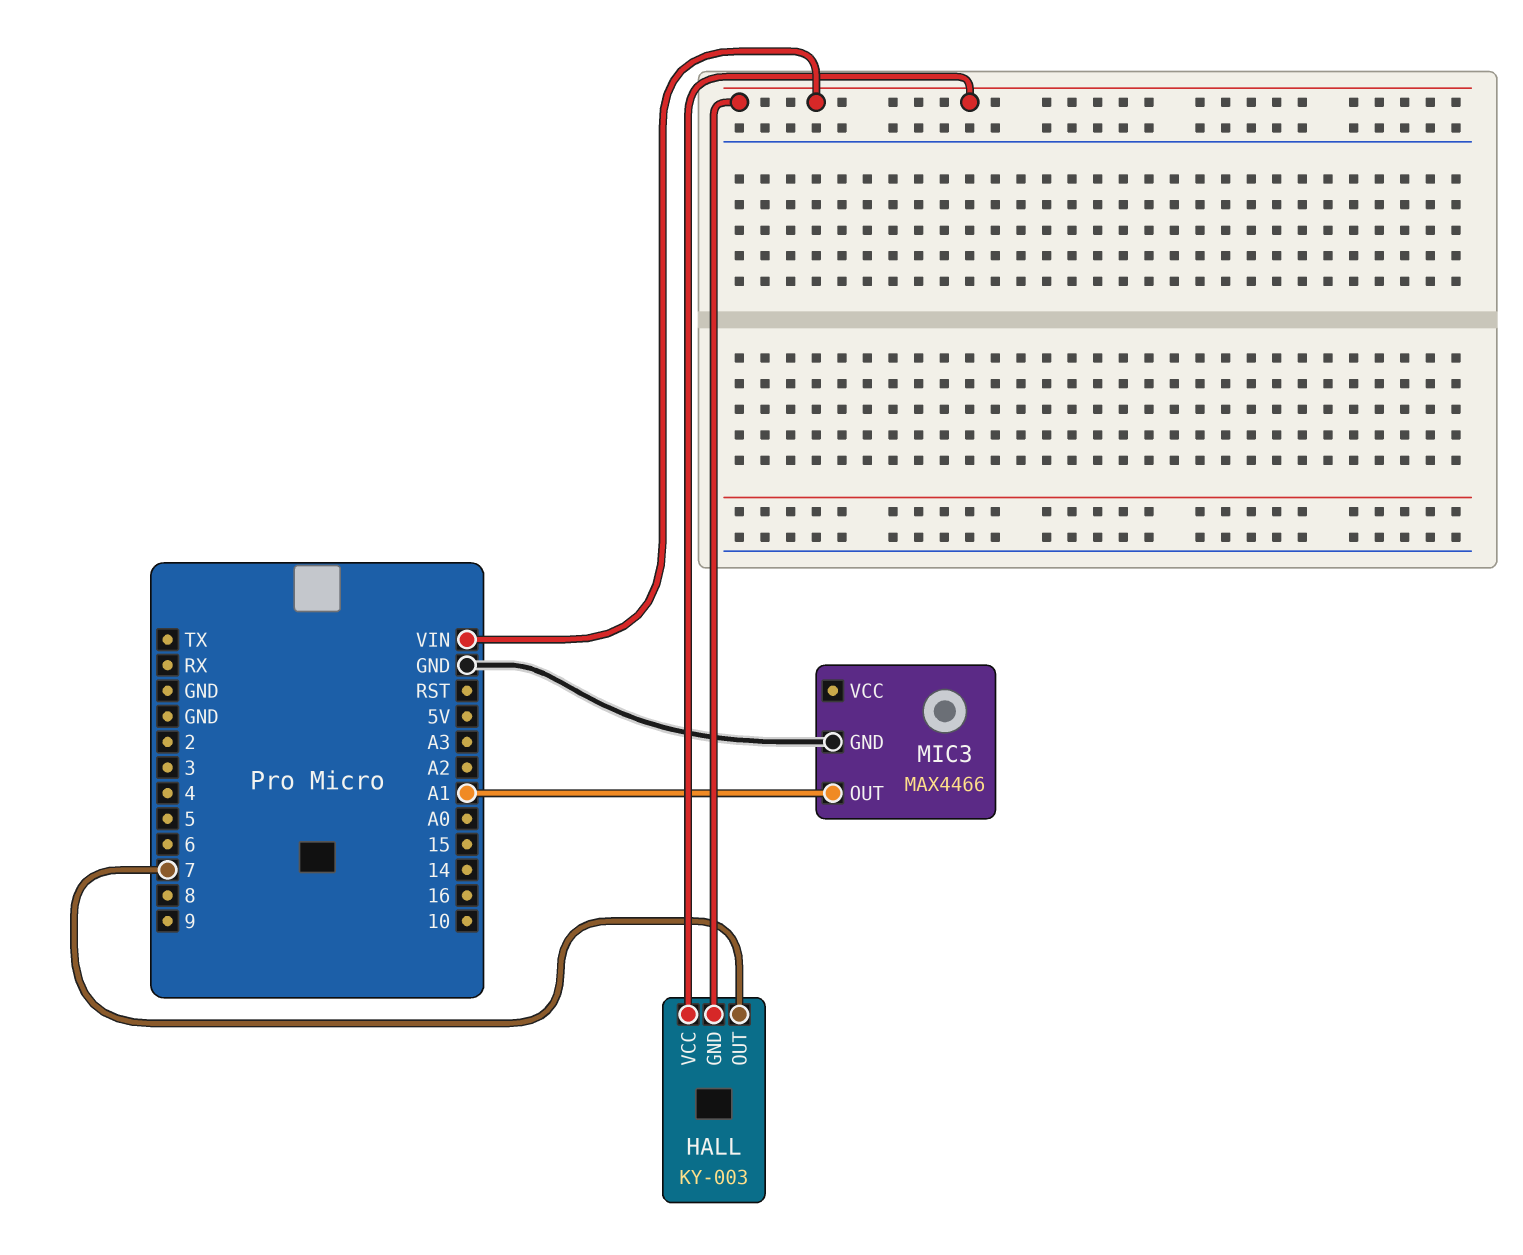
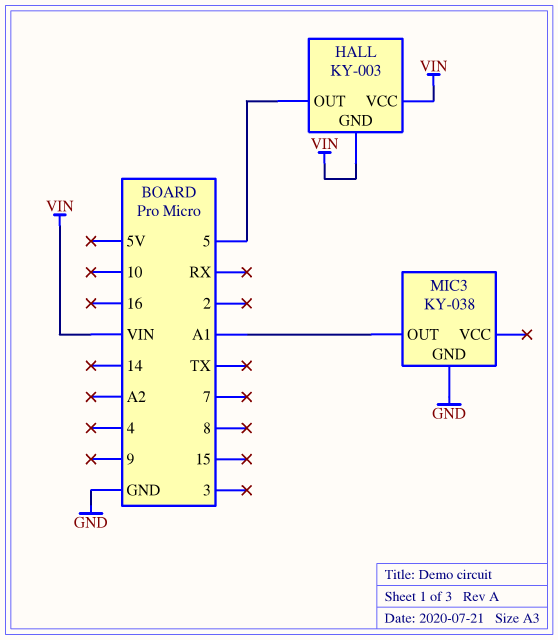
HALL pin OUT: 7 -> 5
MIC3: MAX4466 -> KY-038

